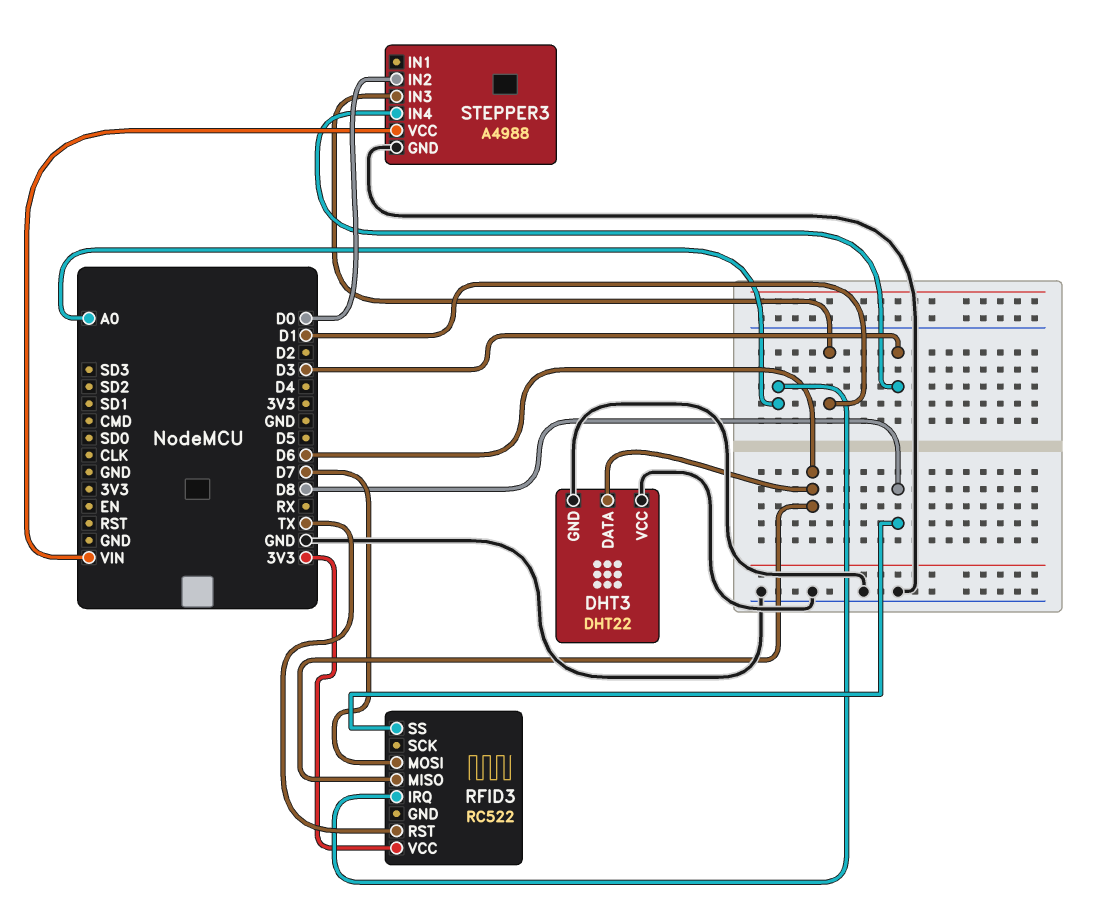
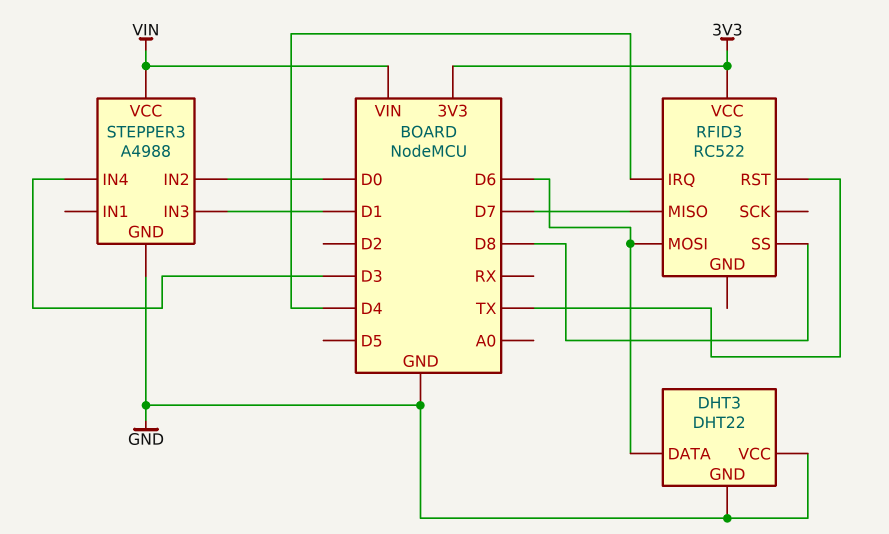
RFID3 pin IRQ: A0 -> D4
RFID3 pin MISO: D6 -> D7
RFID3 pin MOSI: D7 -> D6

